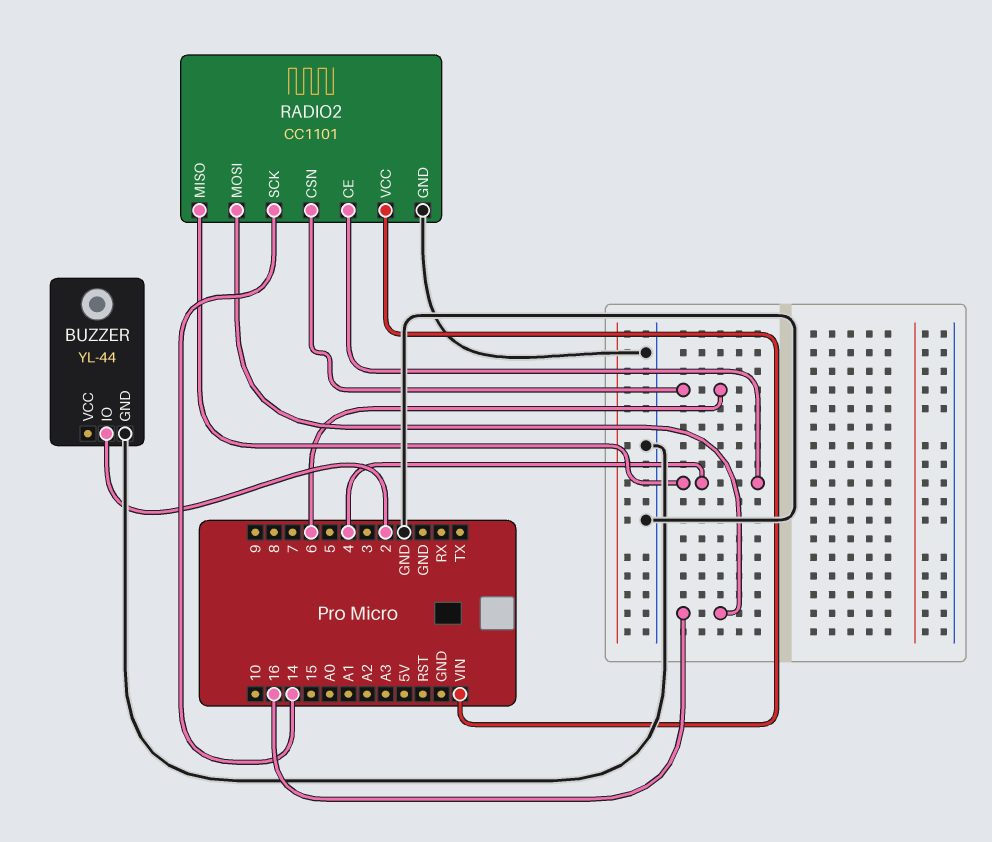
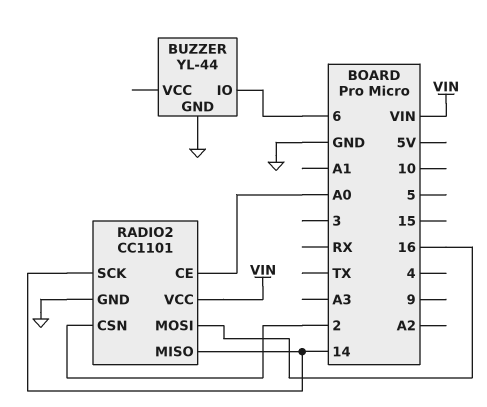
BUZZER pin IO: 2 -> 6
RADIO2 pin CE: 4 -> A0
RADIO2 pin CSN: 6 -> 2
RADIO2 pin MISO: 4 -> 14

